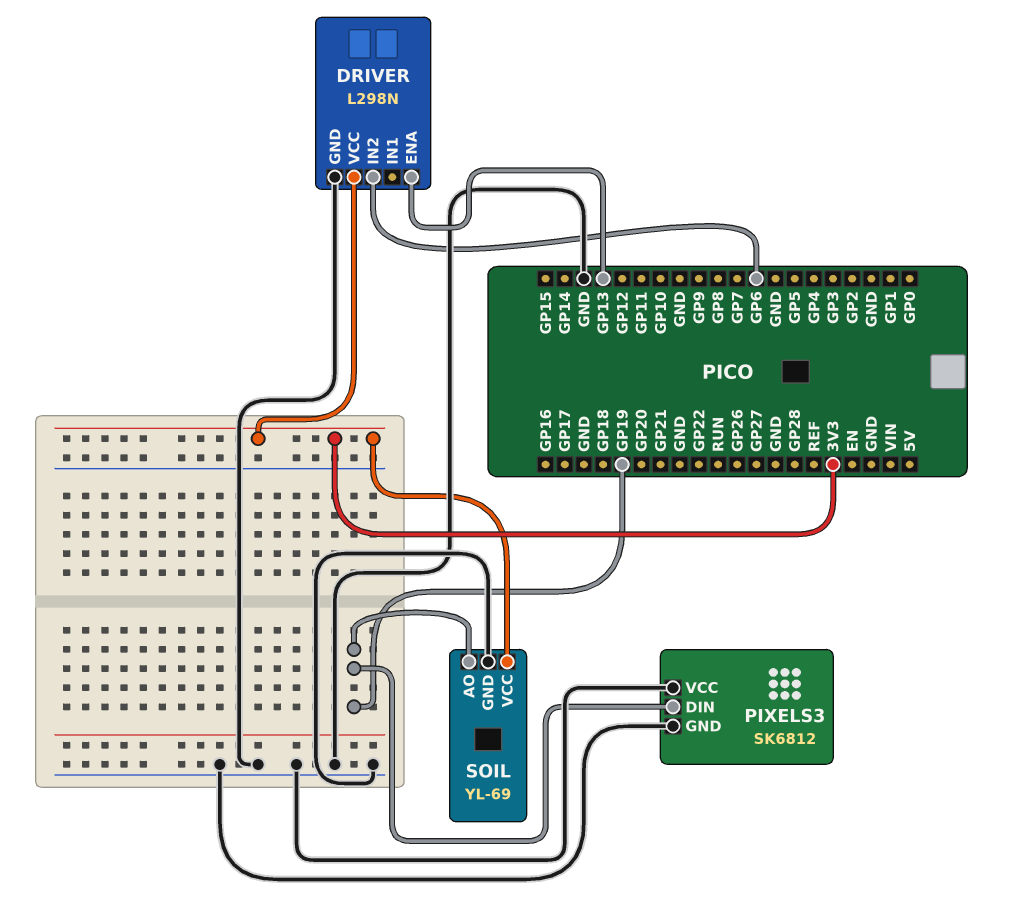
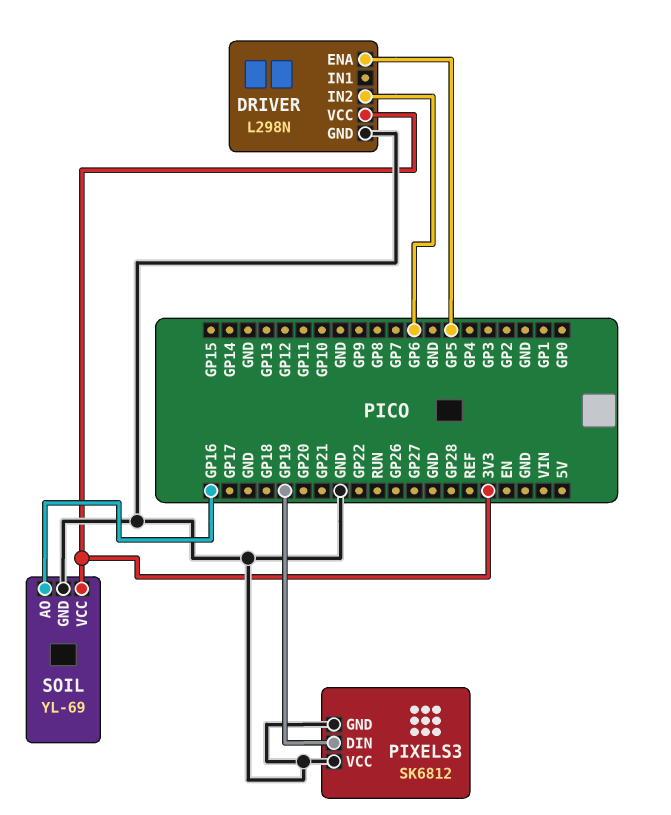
DRIVER pin ENA: GP13 -> GP5
SOIL pin AO: GP19 -> GP16

